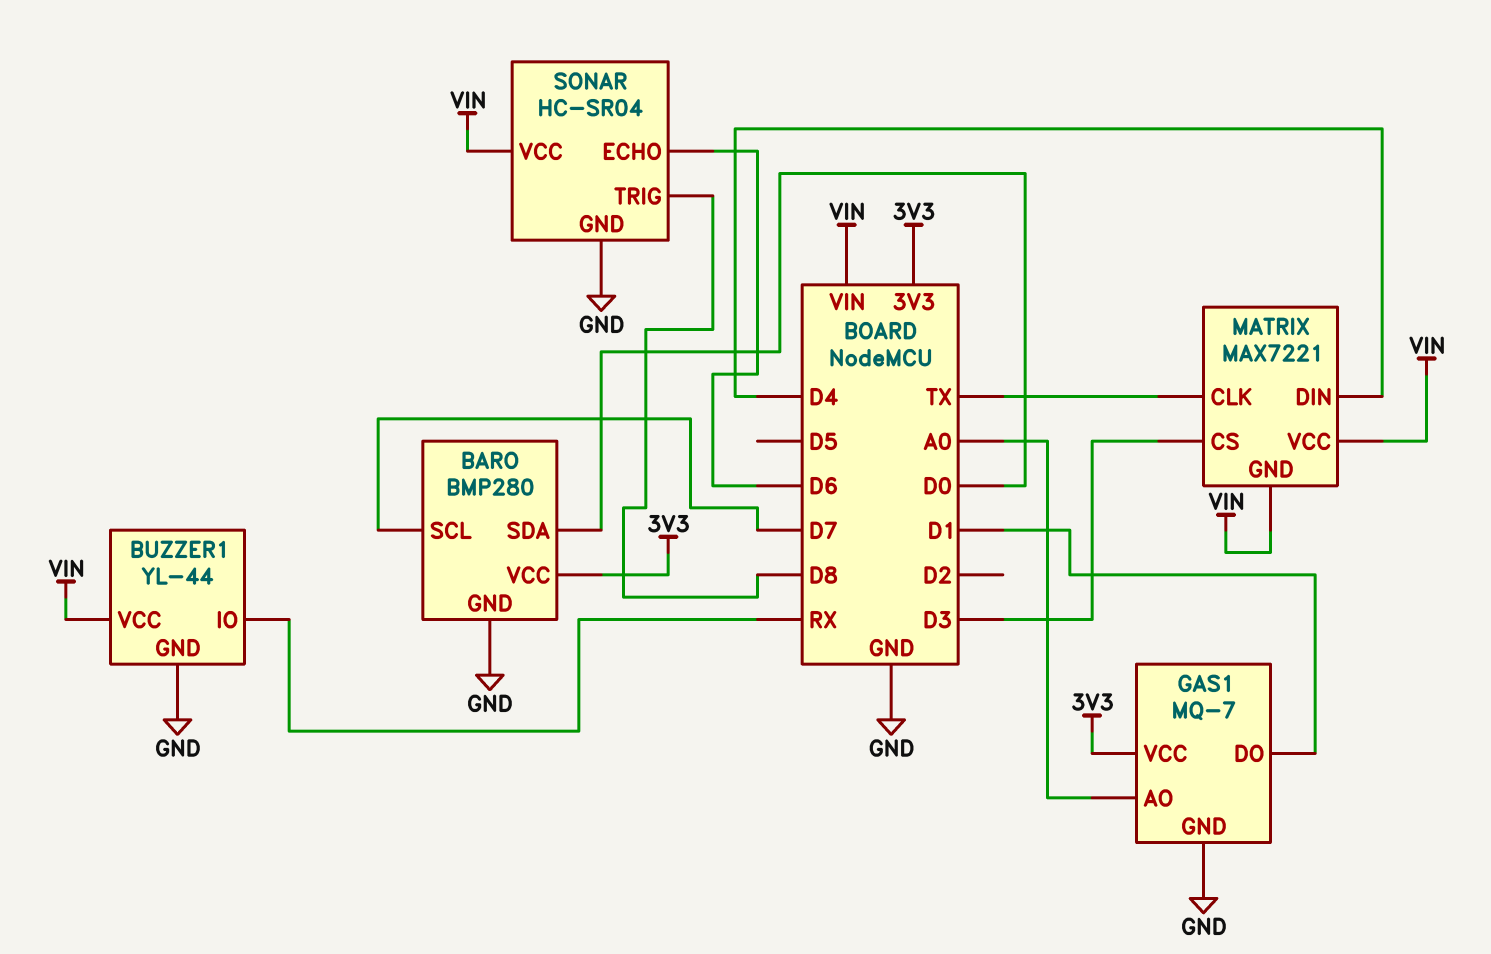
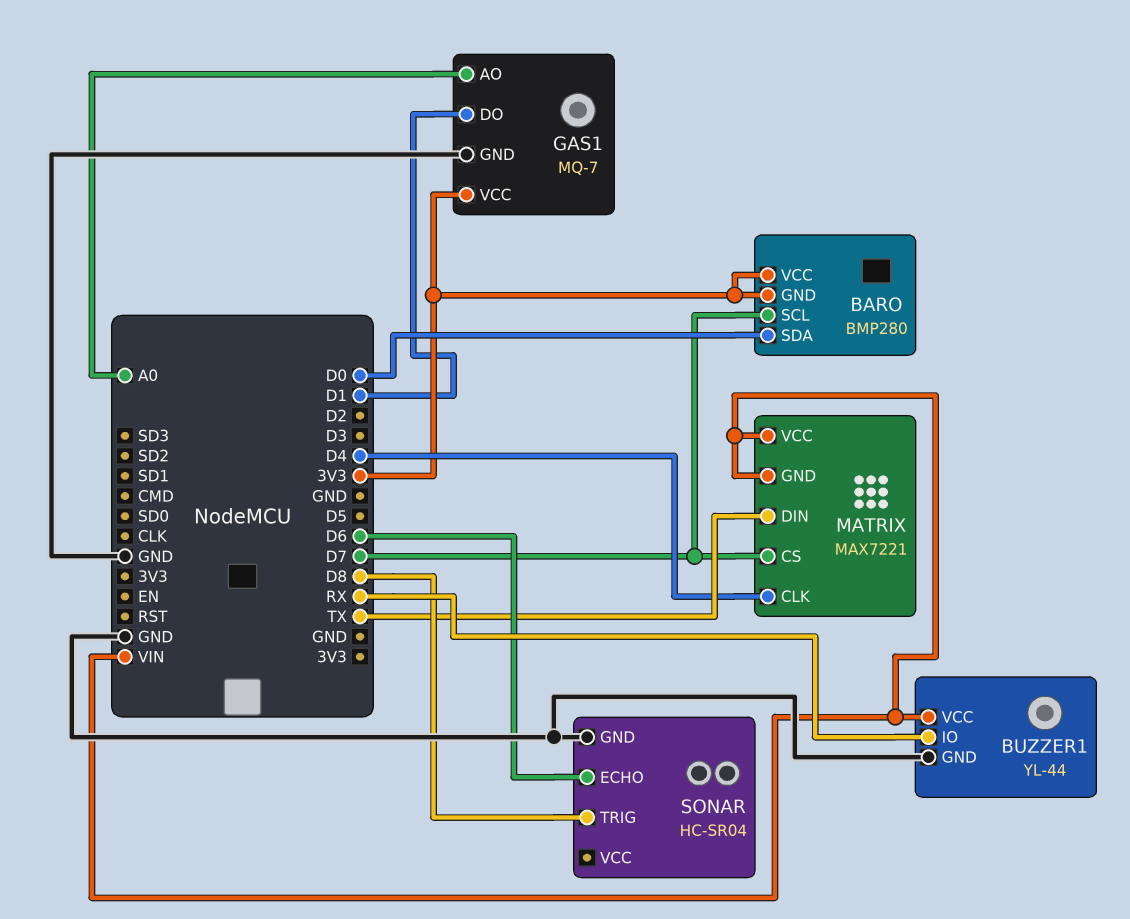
BARO pin GND: GND -> 3V3
MATRIX pin CLK: TX -> D4
MATRIX pin CS: D3 -> D7
MATRIX pin DIN: D4 -> TX
SONAR pin VCC: VIN -> none

